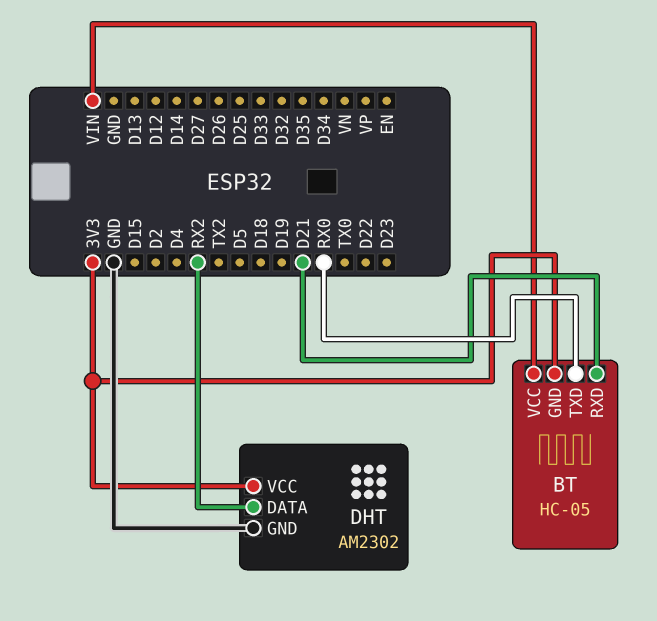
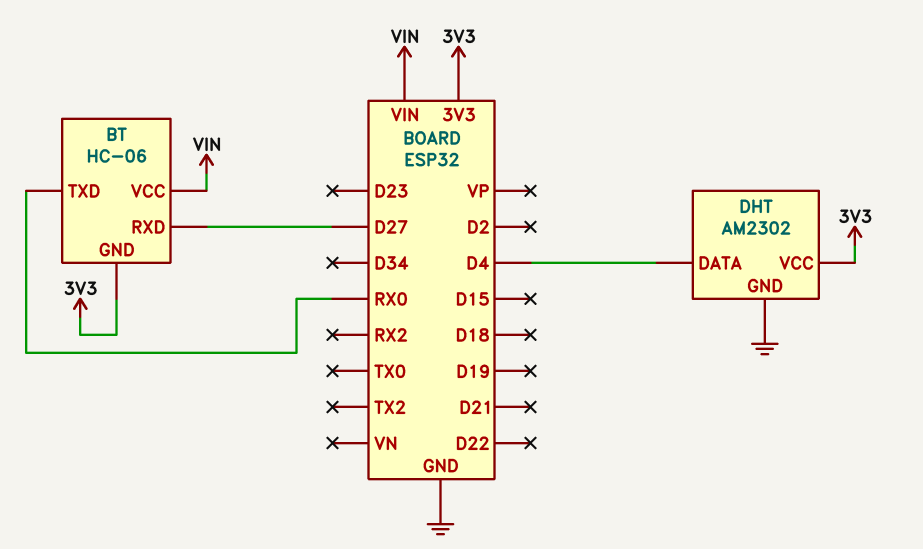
BT: HC-05 -> HC-06
BT pin RXD: D21 -> D27
DHT pin DATA: RX2 -> D4

